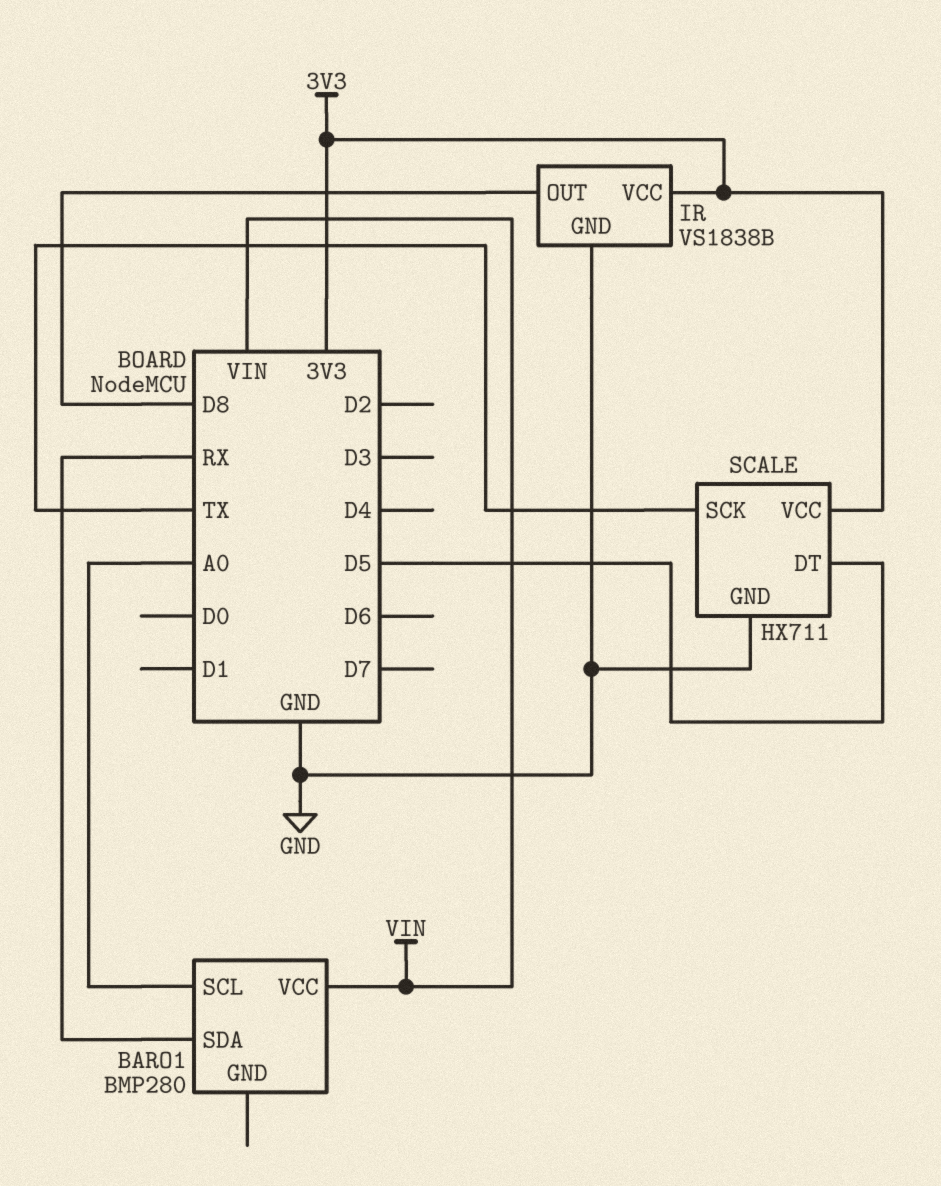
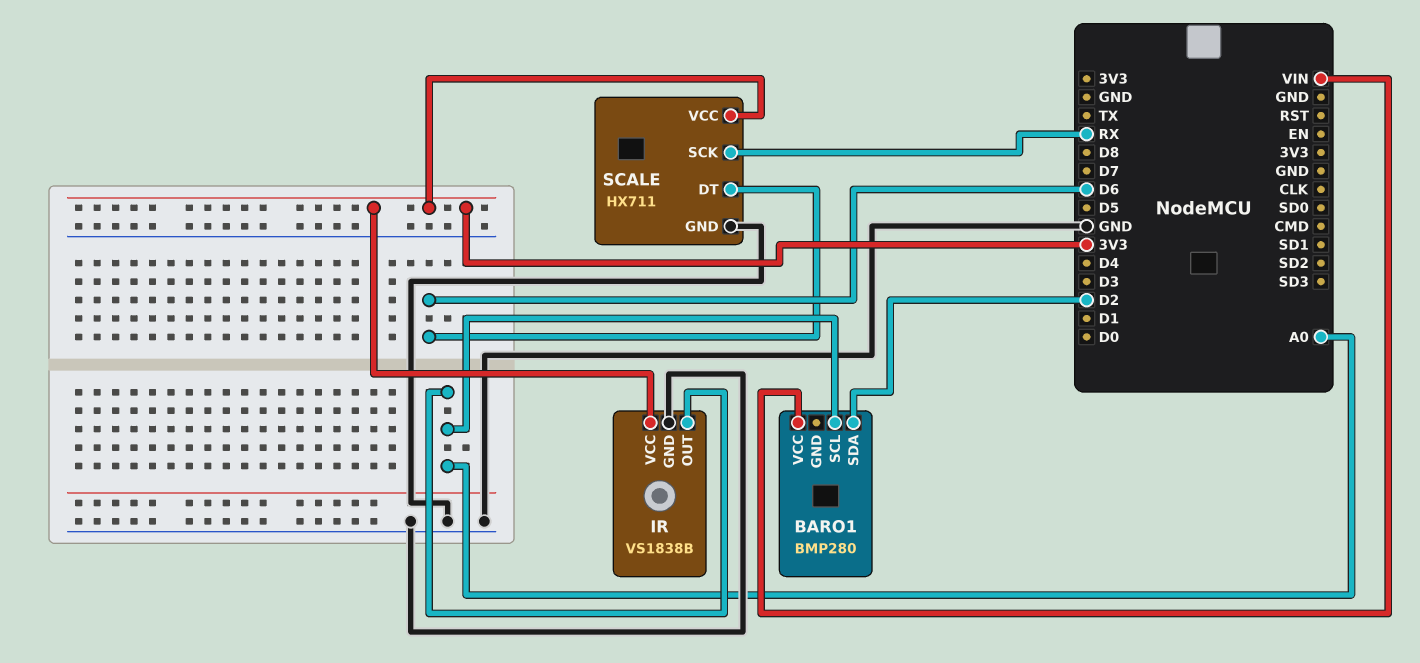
BARO1 pin SDA: RX -> D2
IR pin OUT: D8 -> A0
SCALE pin DT: D5 -> D6
SCALE pin SCK: TX -> RX

